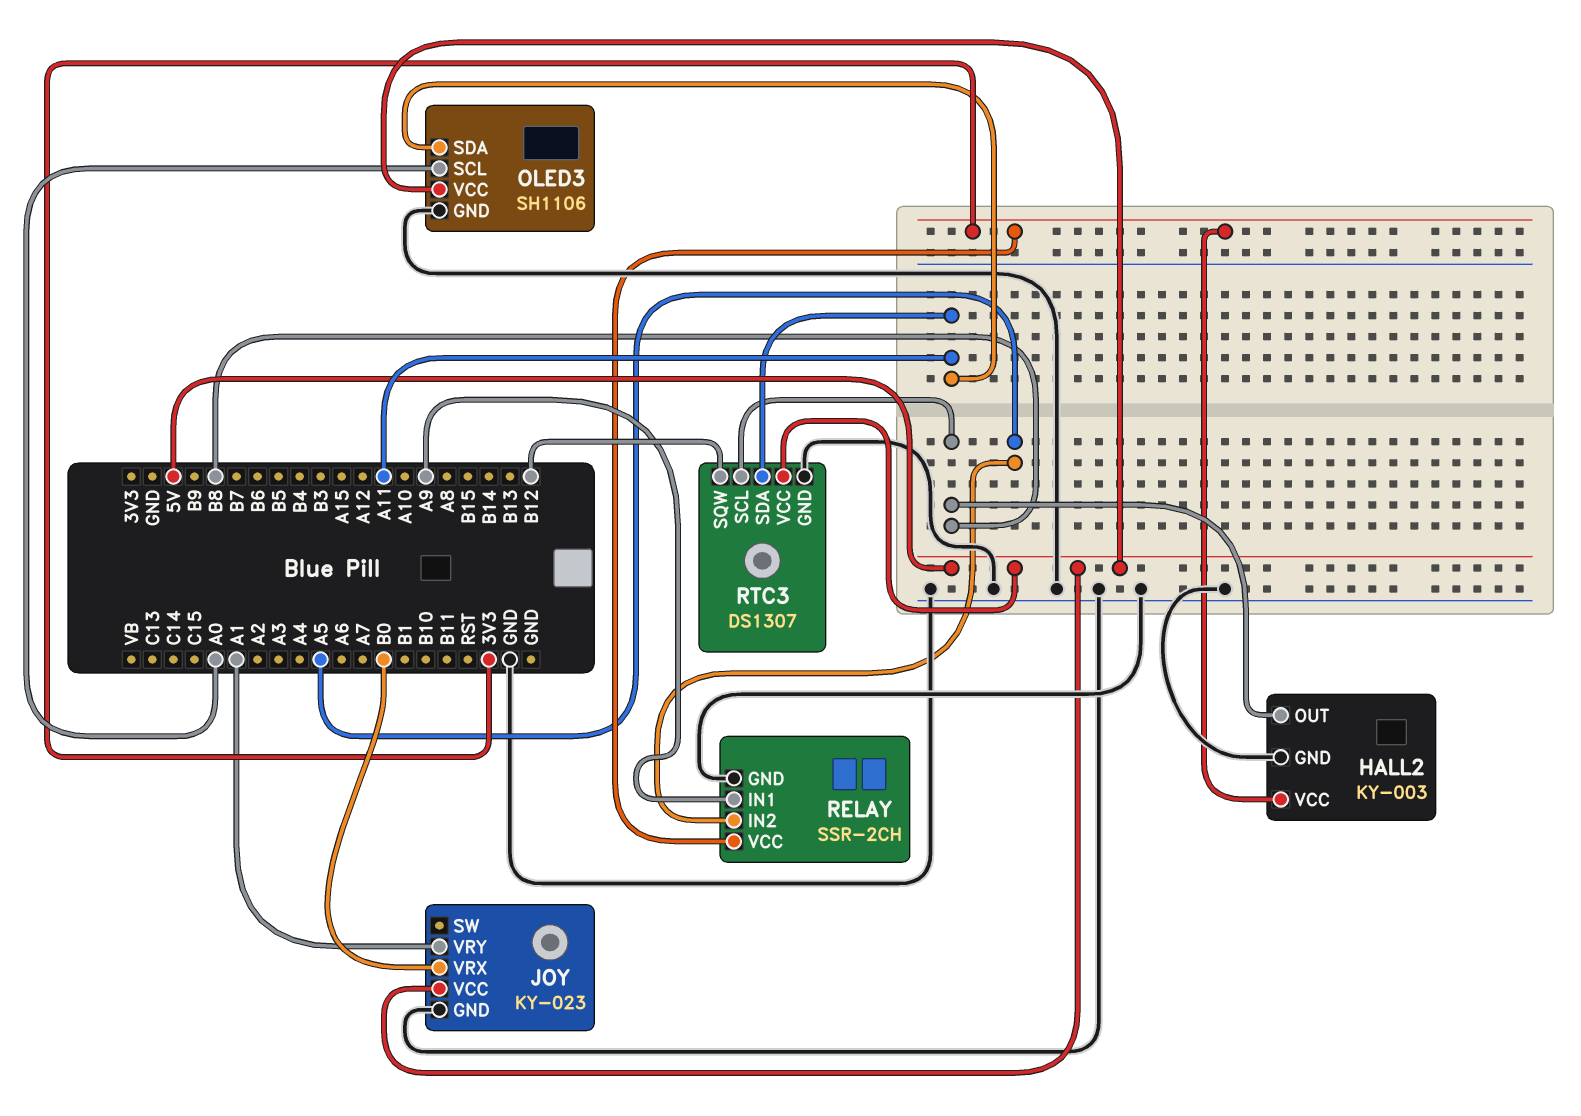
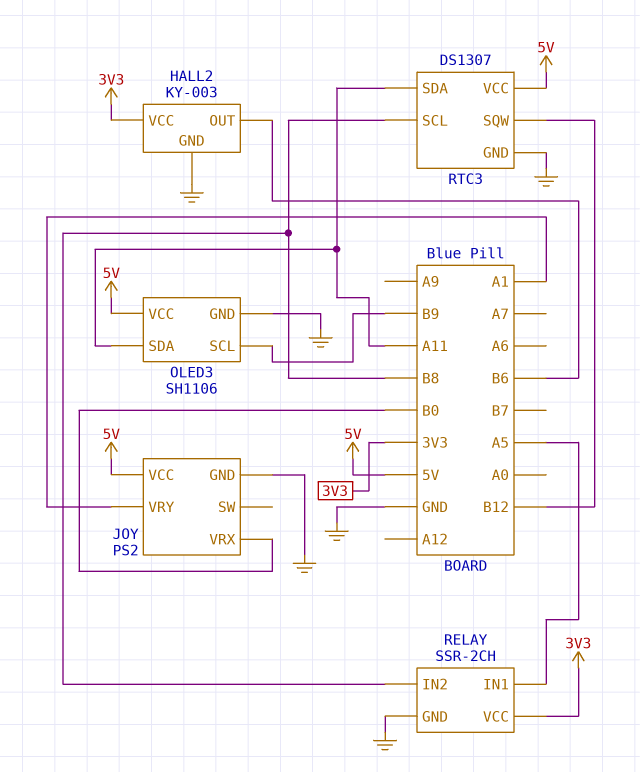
HALL2 pin OUT: B8 -> B6
JOY: KY-023 -> PS2
OLED3 pin SCL: A0 -> B9
RELAY pin IN1: A9 -> A5
RELAY pin IN2: A5 -> B8

